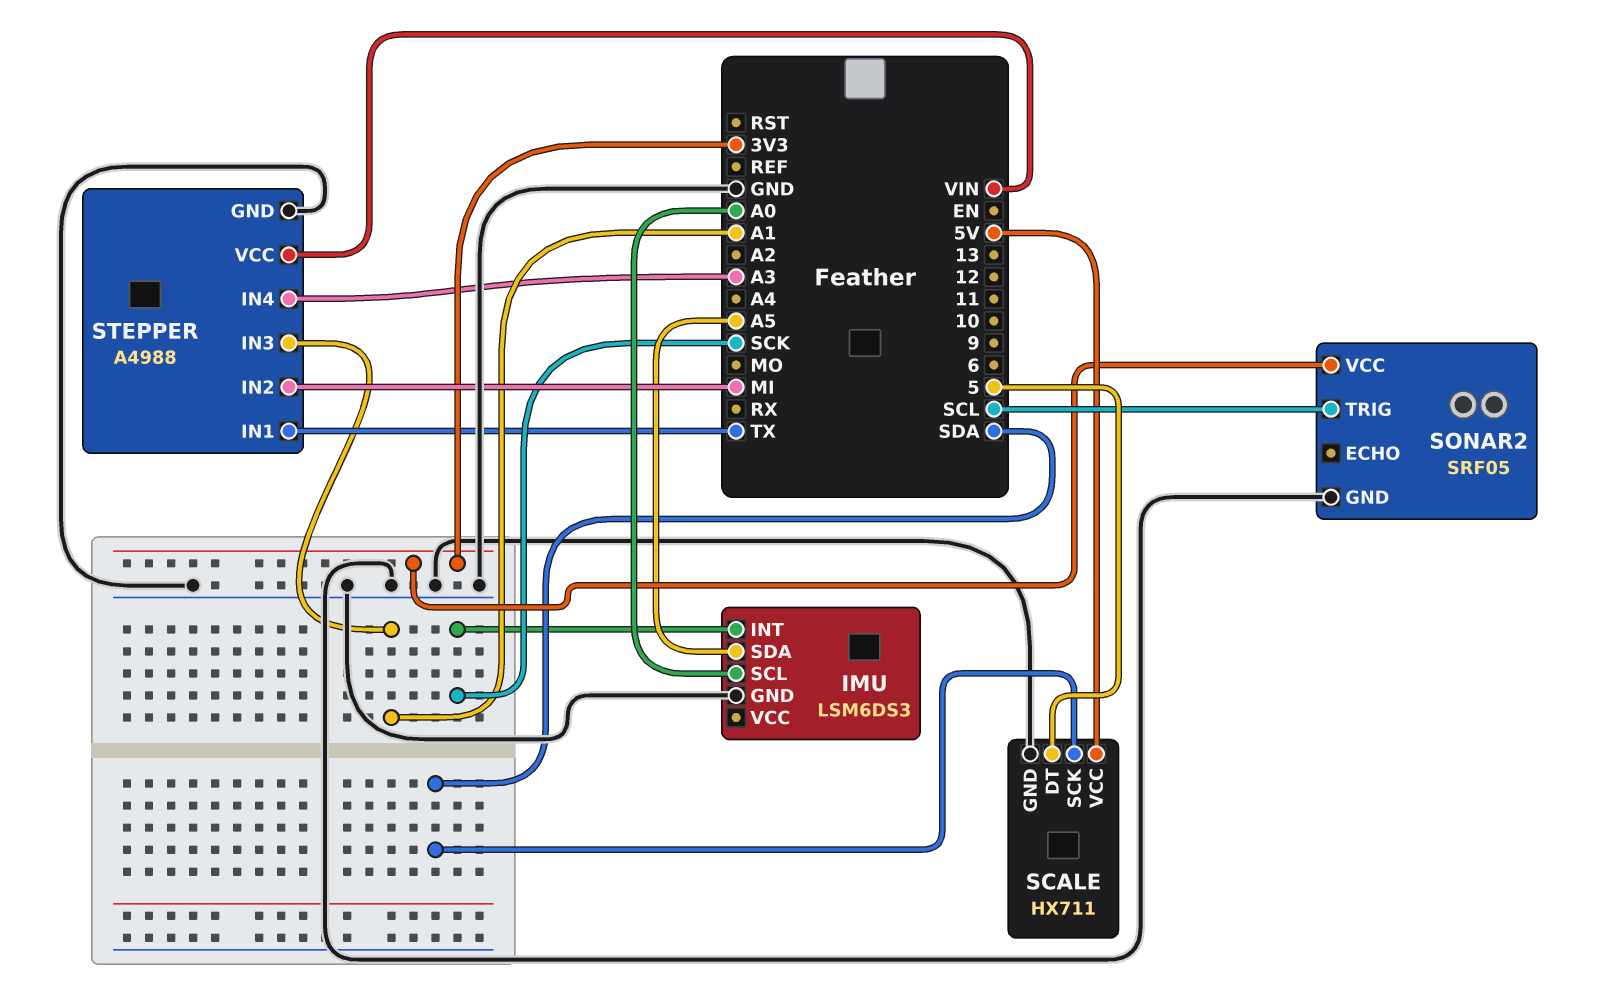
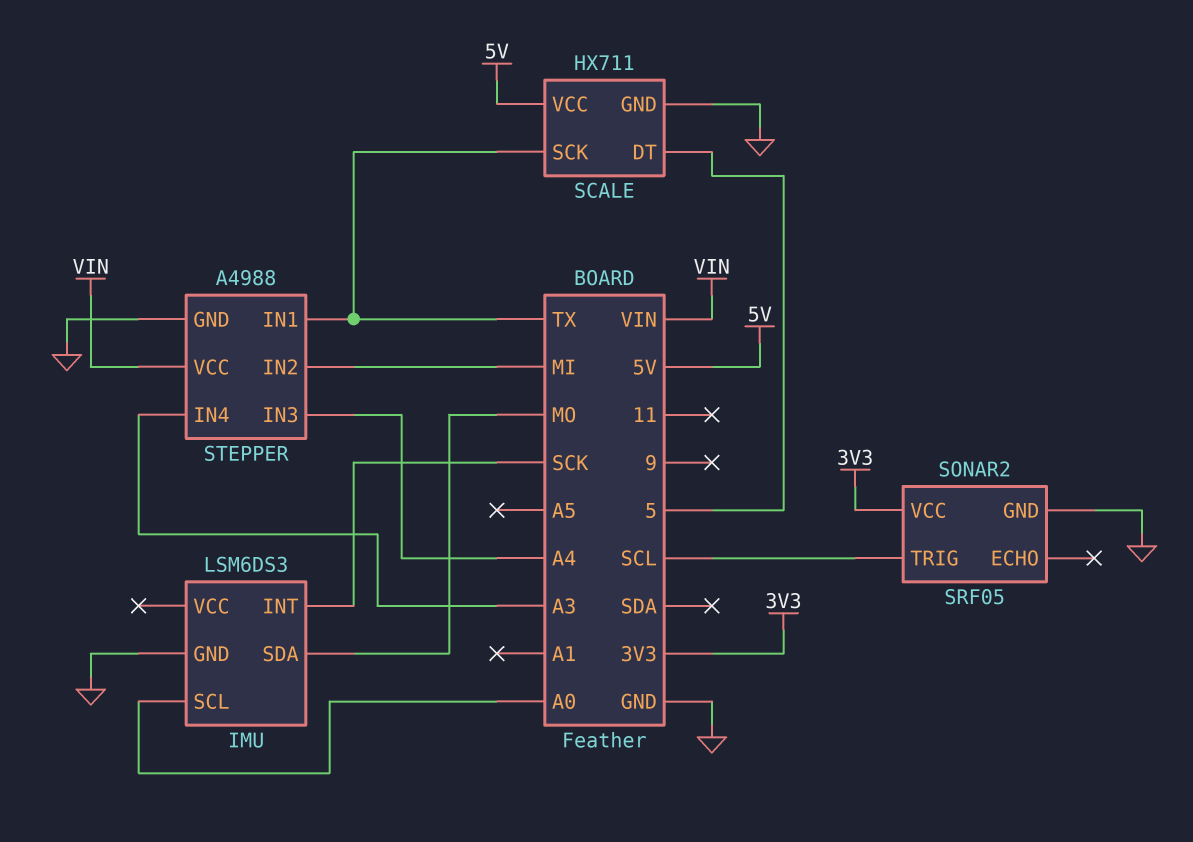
IMU pin SDA: A5 -> MO
SCALE pin SCK: SDA -> TX
STEPPER pin IN3: A1 -> A4

